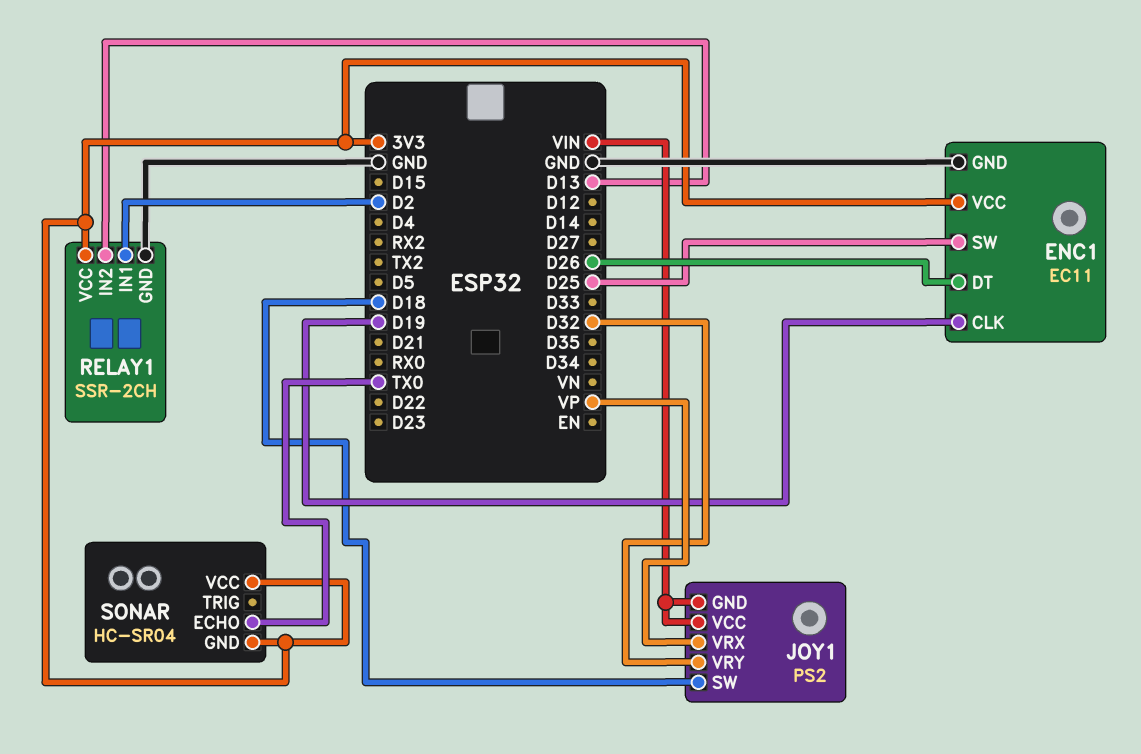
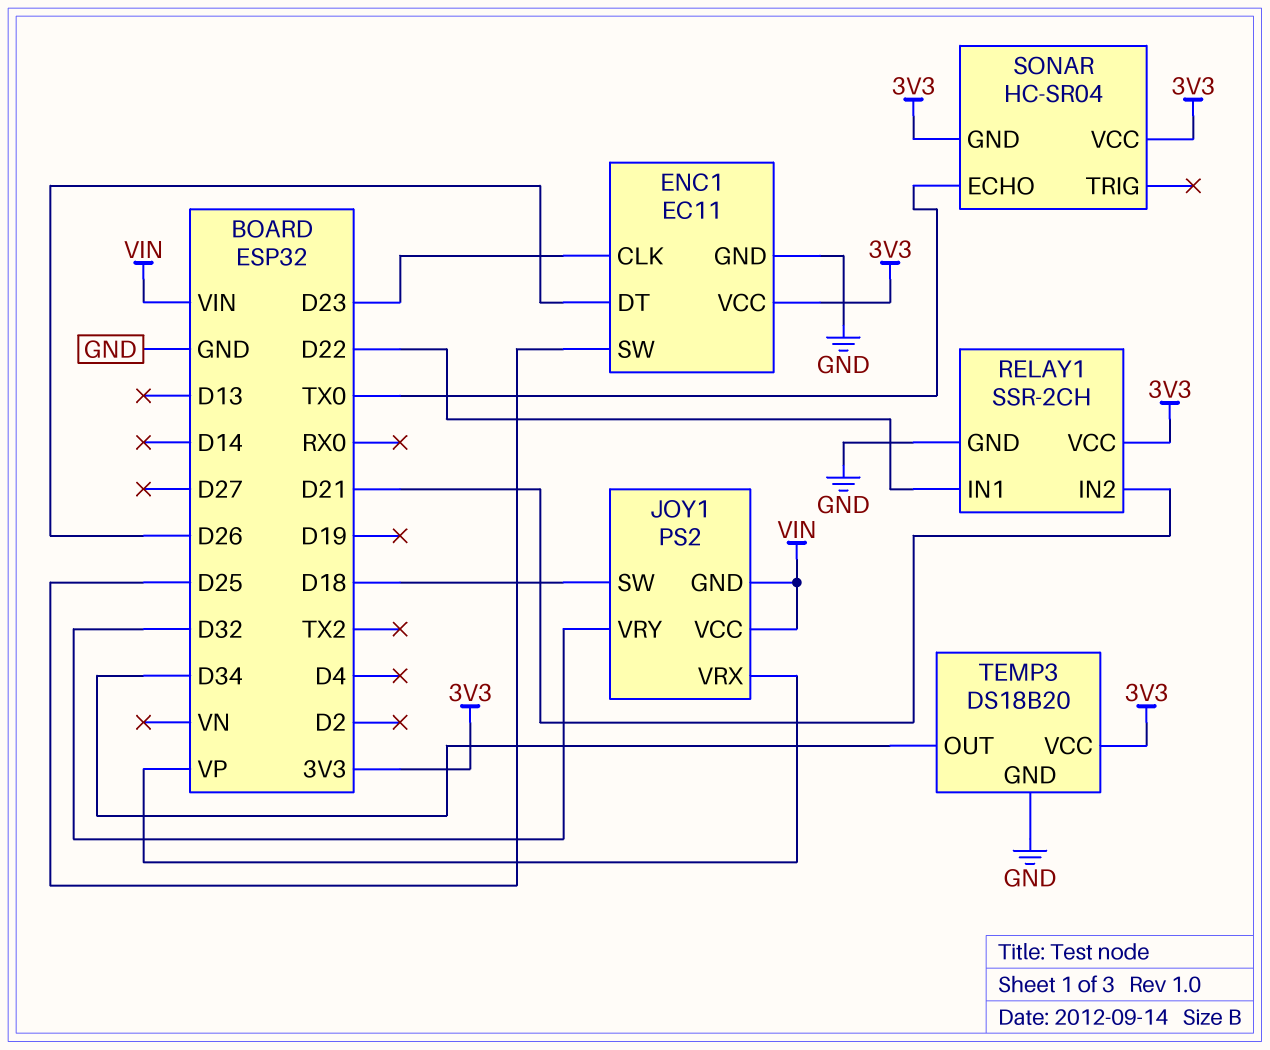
ENC1 pin CLK: D19 -> D23
RELAY1 pin IN1: D2 -> D22
RELAY1 pin IN2: D13 -> D21
TEMP3: none -> DS18B20
TEMP3 pin GND: none -> GND
TEMP3 pin OUT: none -> D34
TEMP3 pin VCC: none -> 3V3

